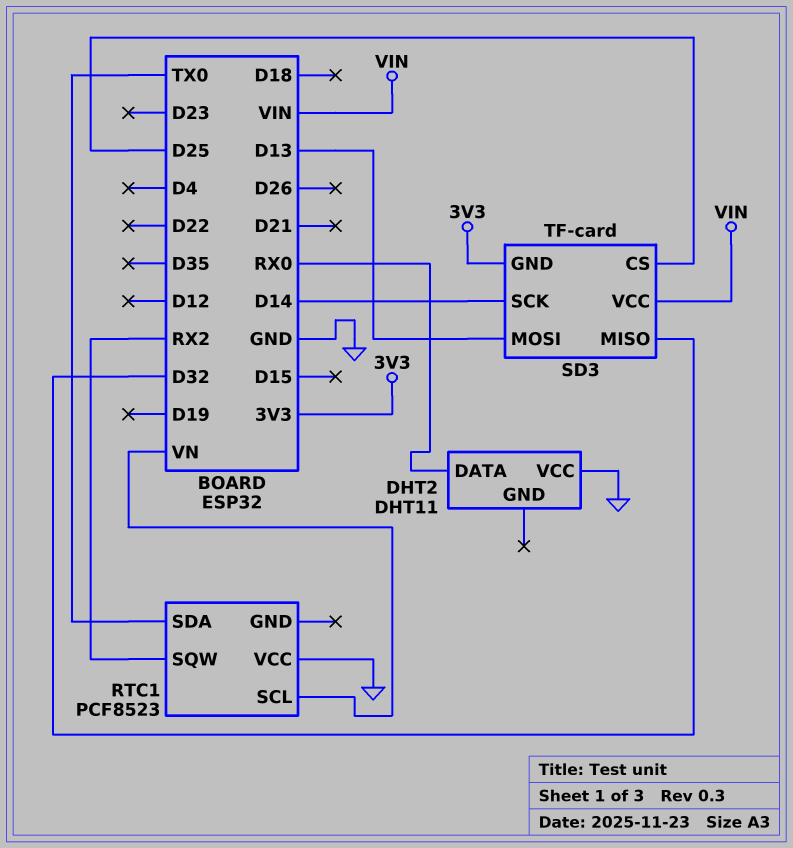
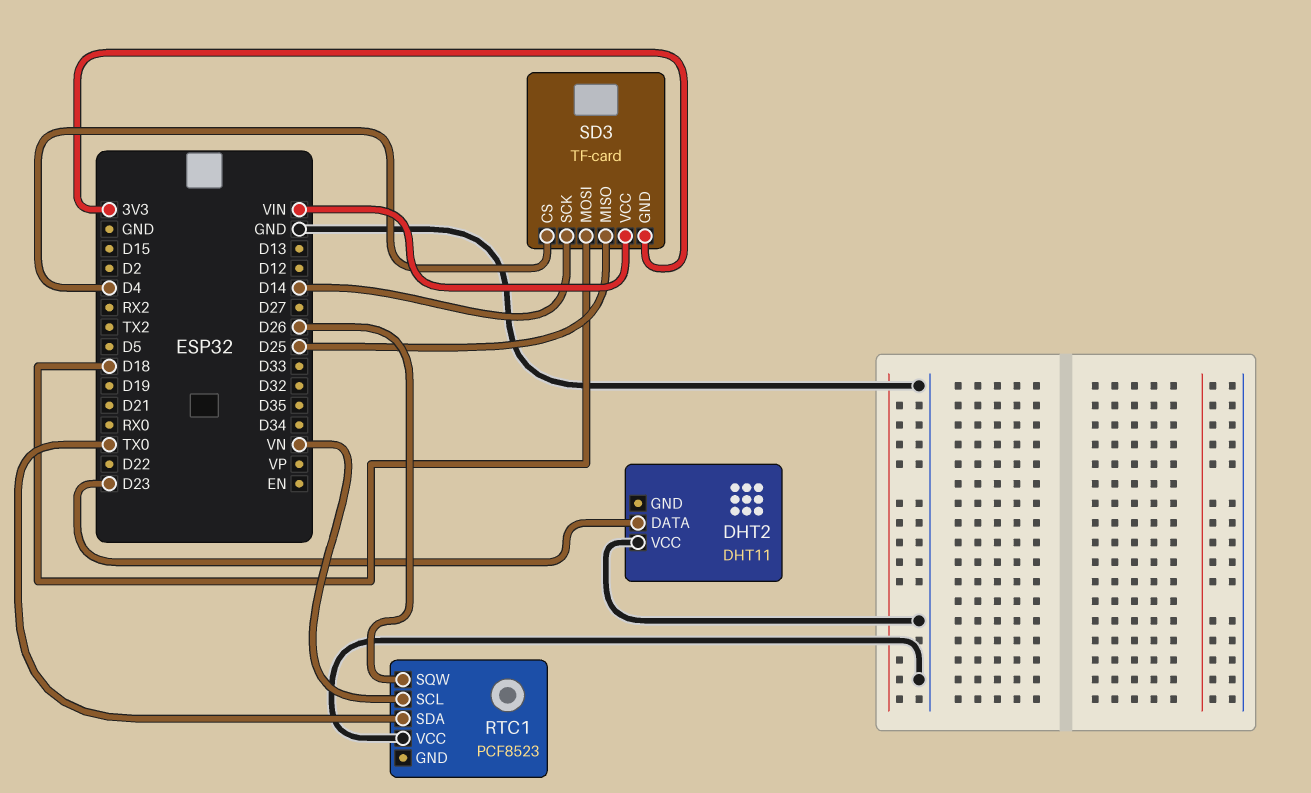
DHT2 pin DATA: RX0 -> D23
RTC1 pin SQW: RX2 -> D26
SD3 pin CS: D25 -> D4
SD3 pin MISO: D32 -> D25
SD3 pin MOSI: D13 -> D18

